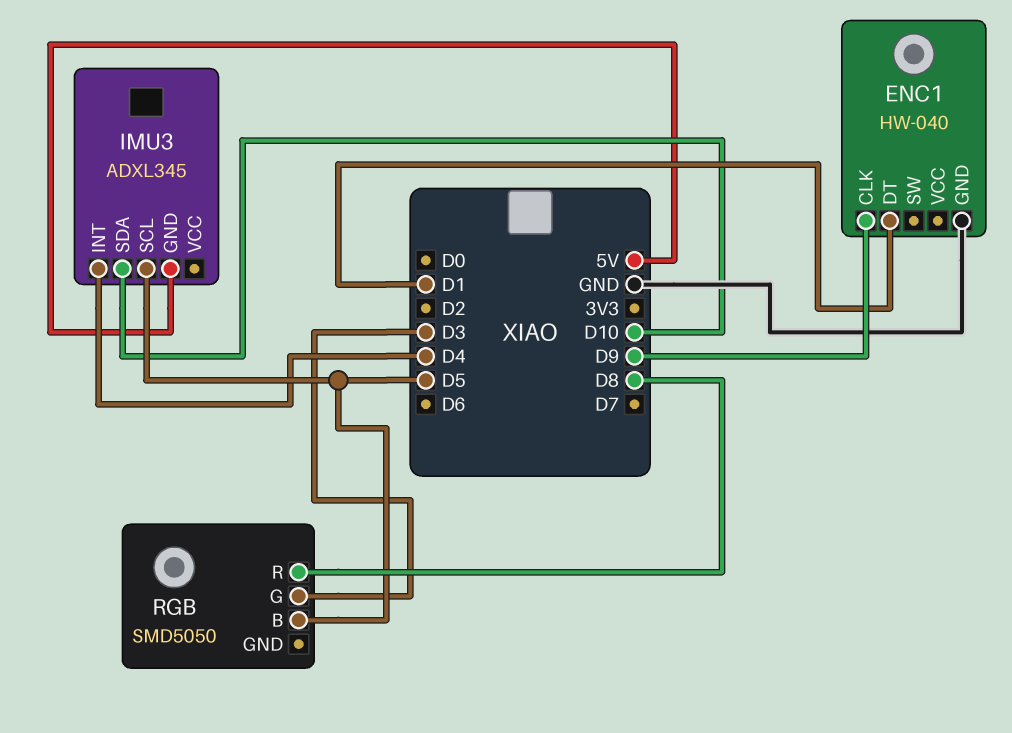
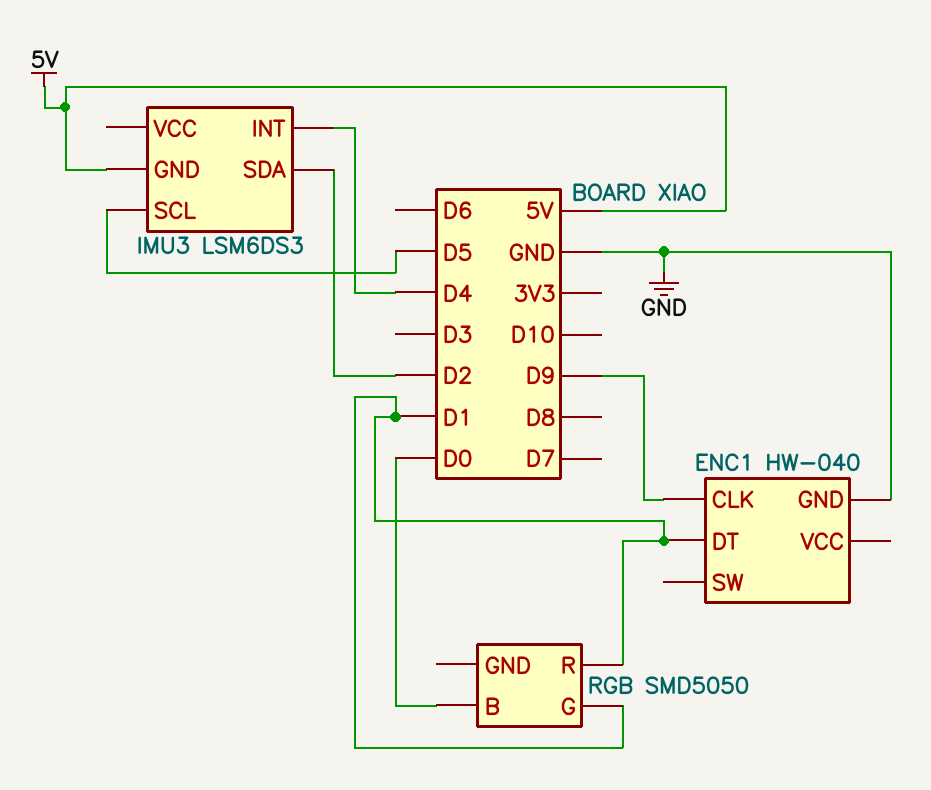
IMU3: ADXL345 -> LSM6DS3
IMU3 pin SDA: D10 -> D2
RGB pin B: D5 -> D0
RGB pin G: D3 -> D1
RGB pin R: D8 -> D1

